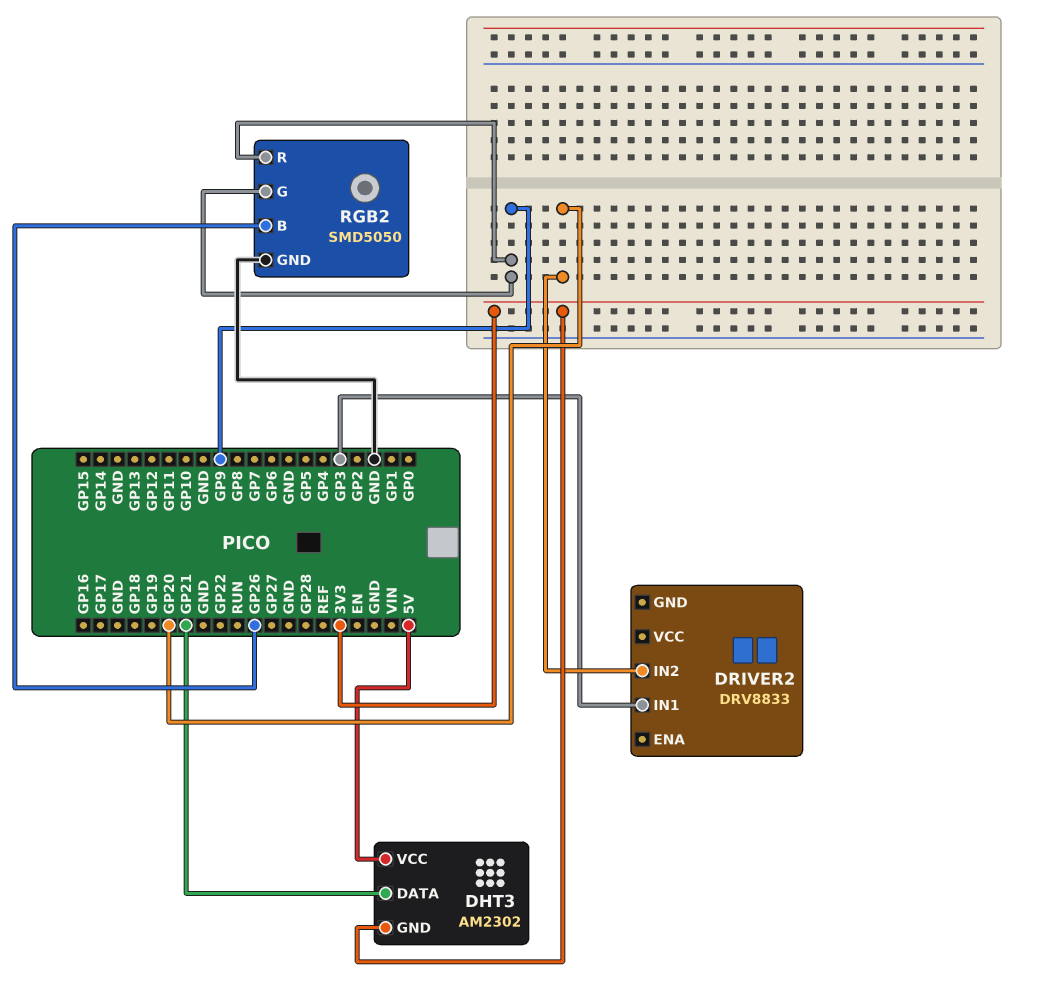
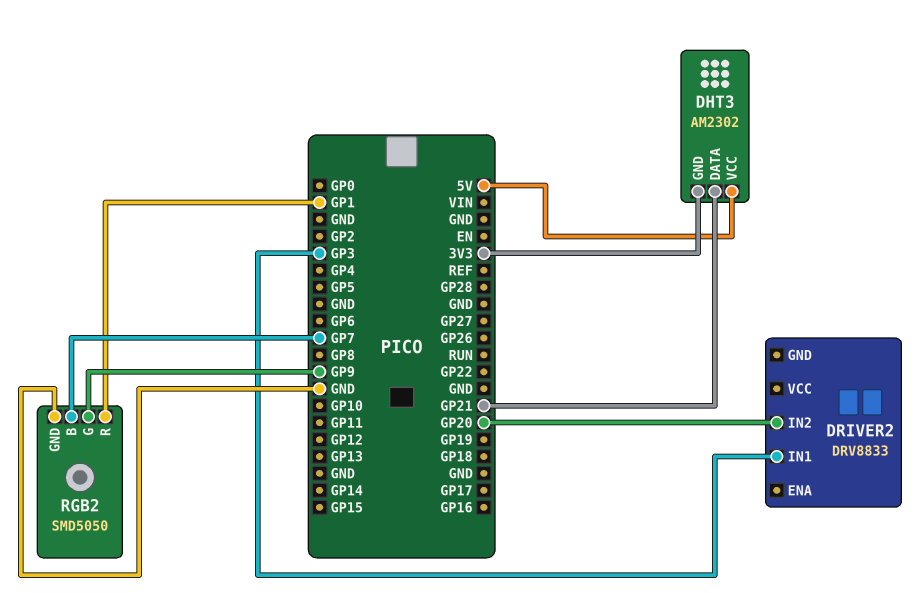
RGB2 pin B: GP26 -> GP7
RGB2 pin R: GP9 -> GP1

